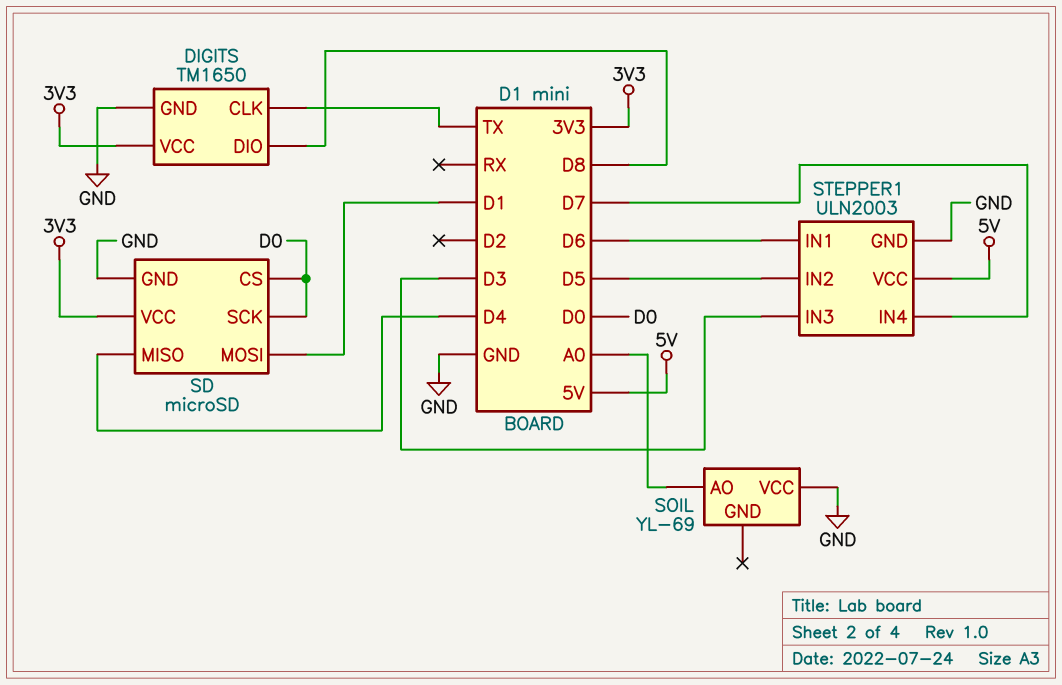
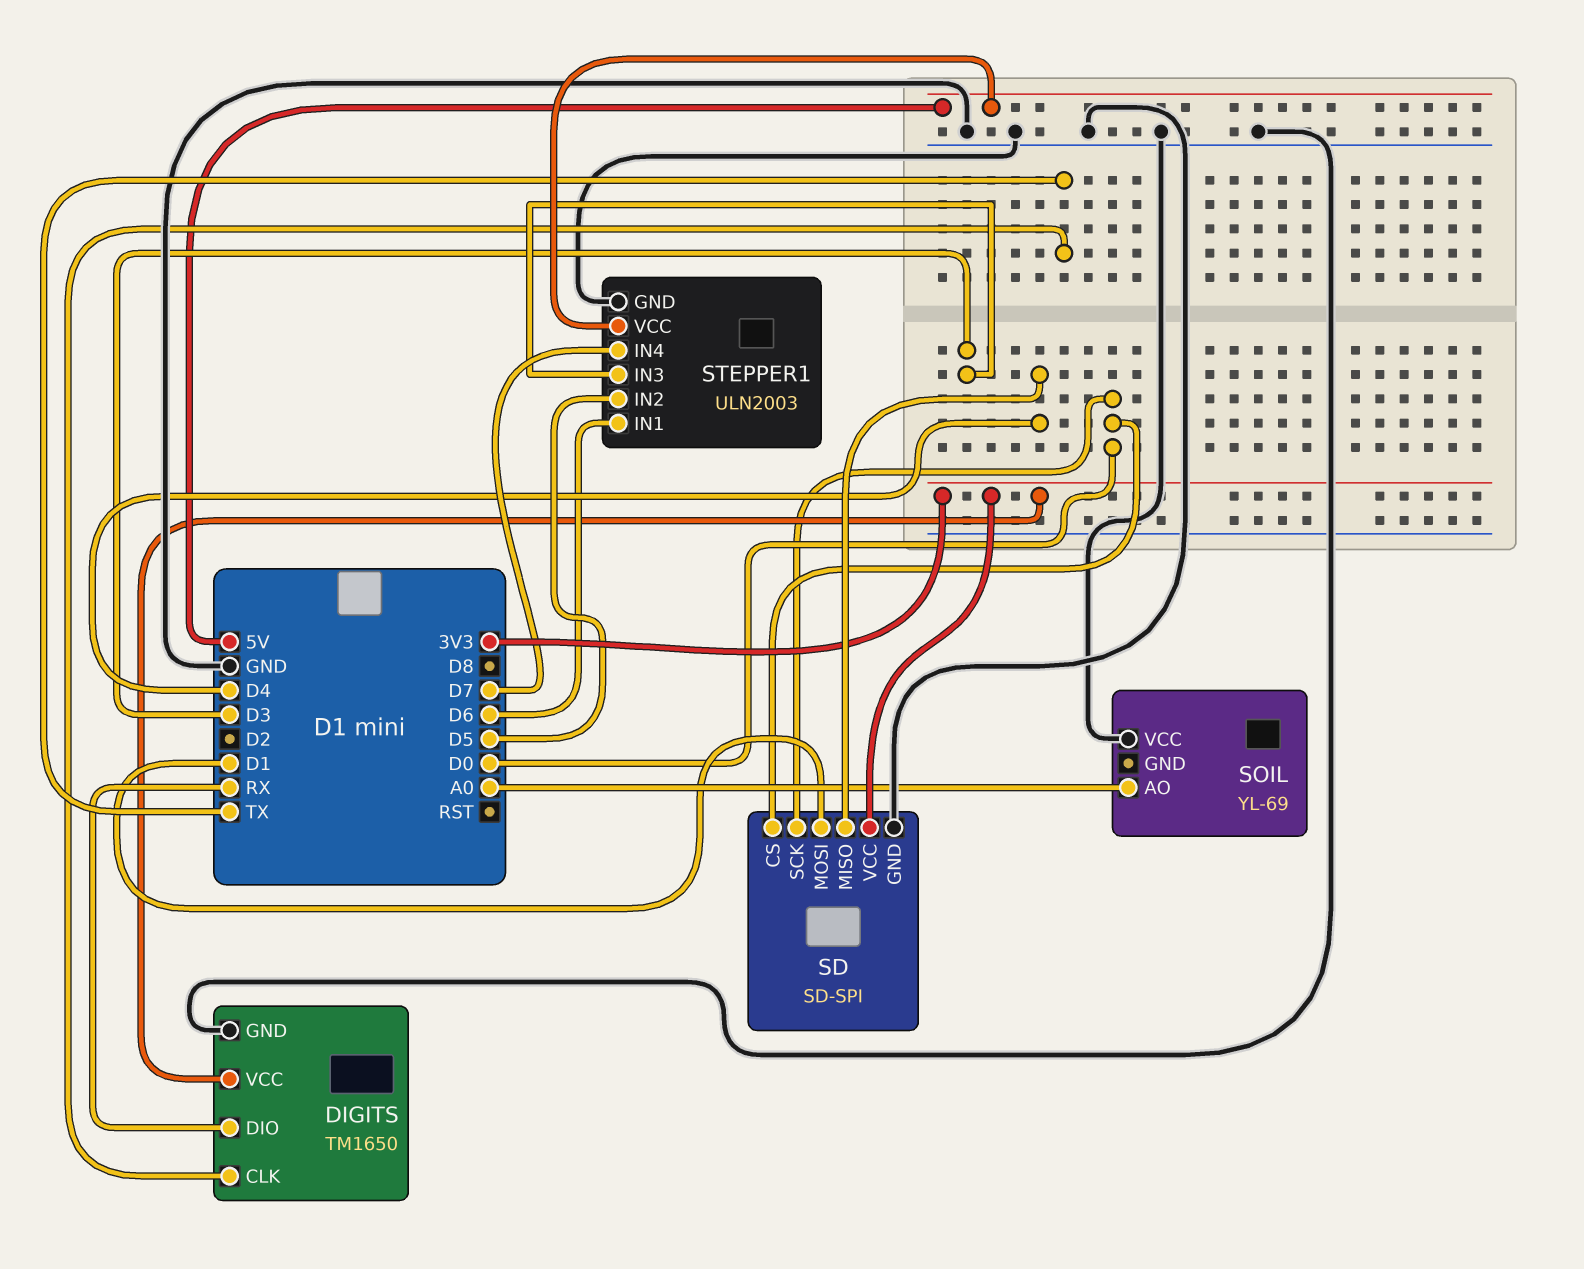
DIGITS pin DIO: D8 -> RX
SD: microSD -> SD-SPI

